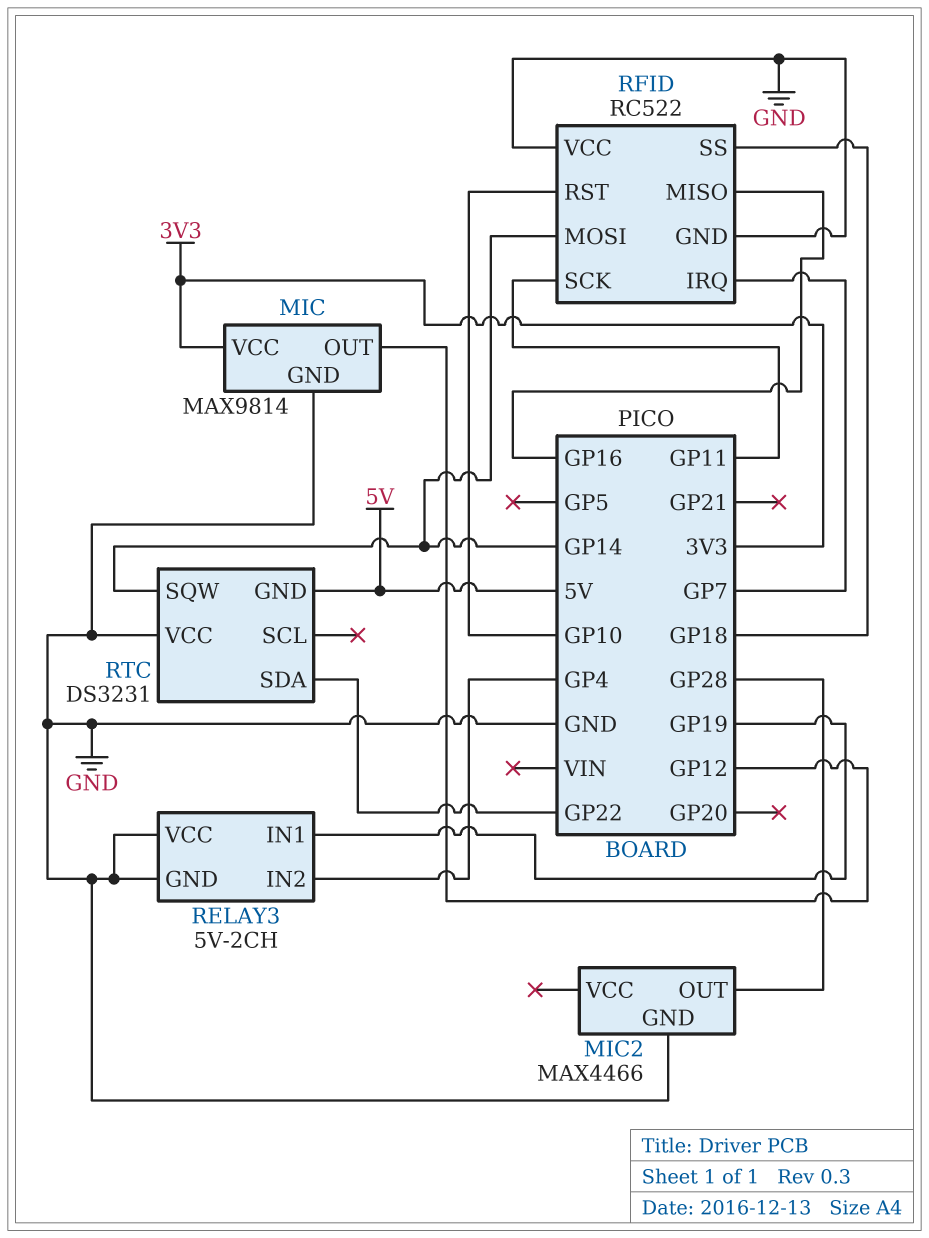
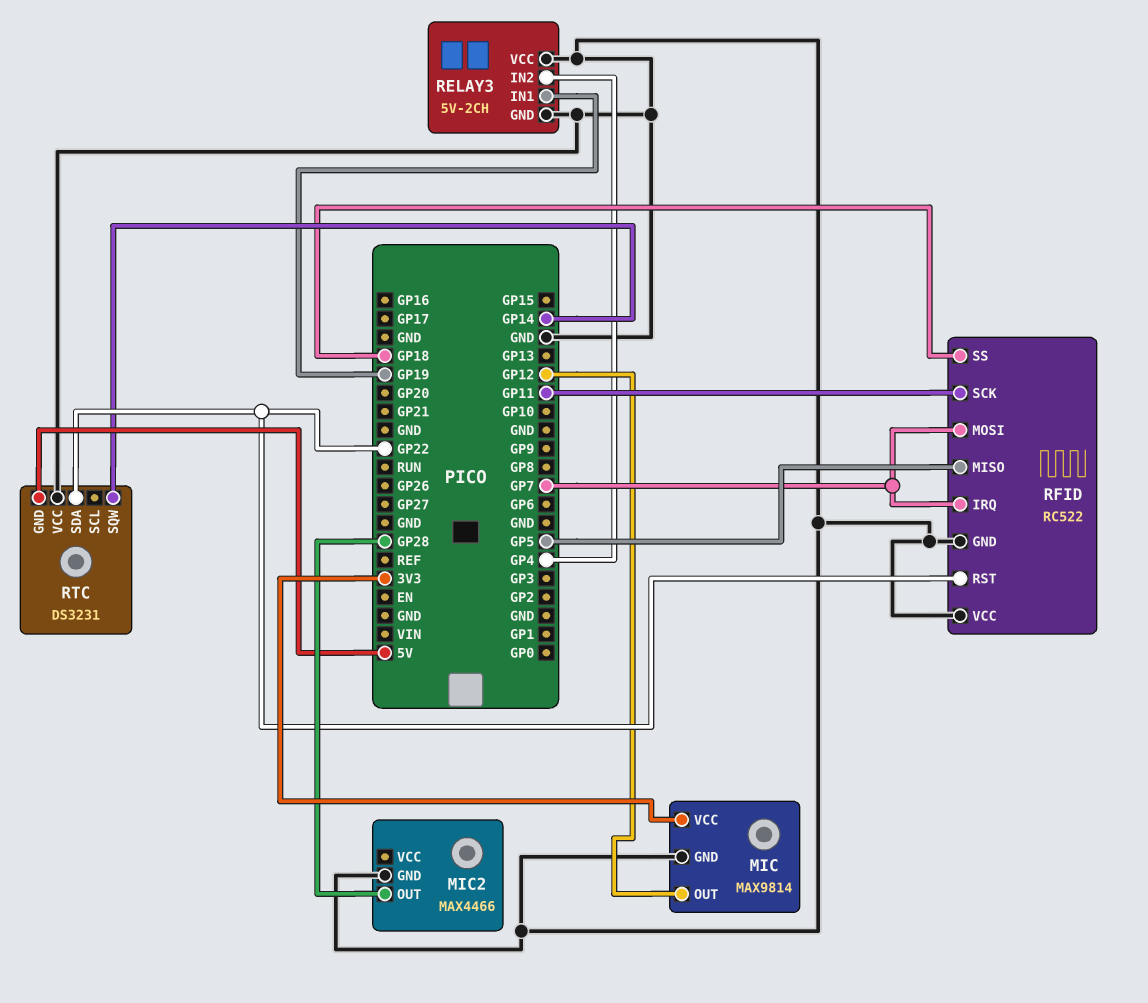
RFID pin MISO: GP16 -> GP5
RFID pin MOSI: GP14 -> GP7
RFID pin RST: GP10 -> GP22

